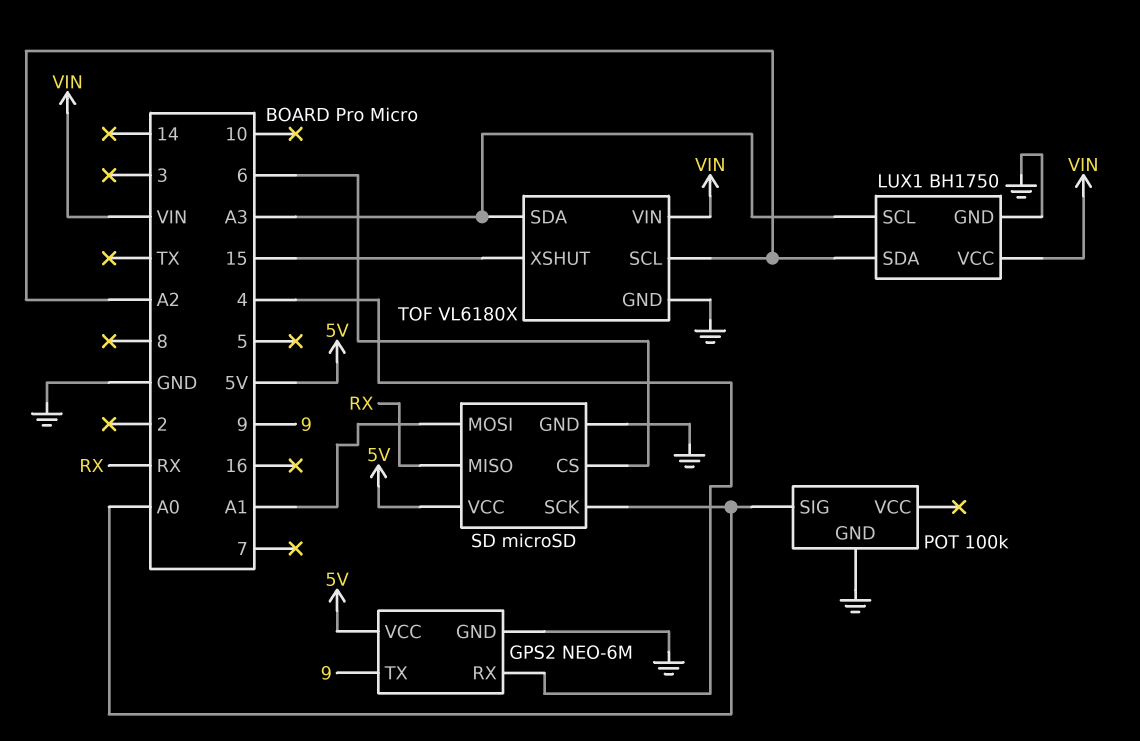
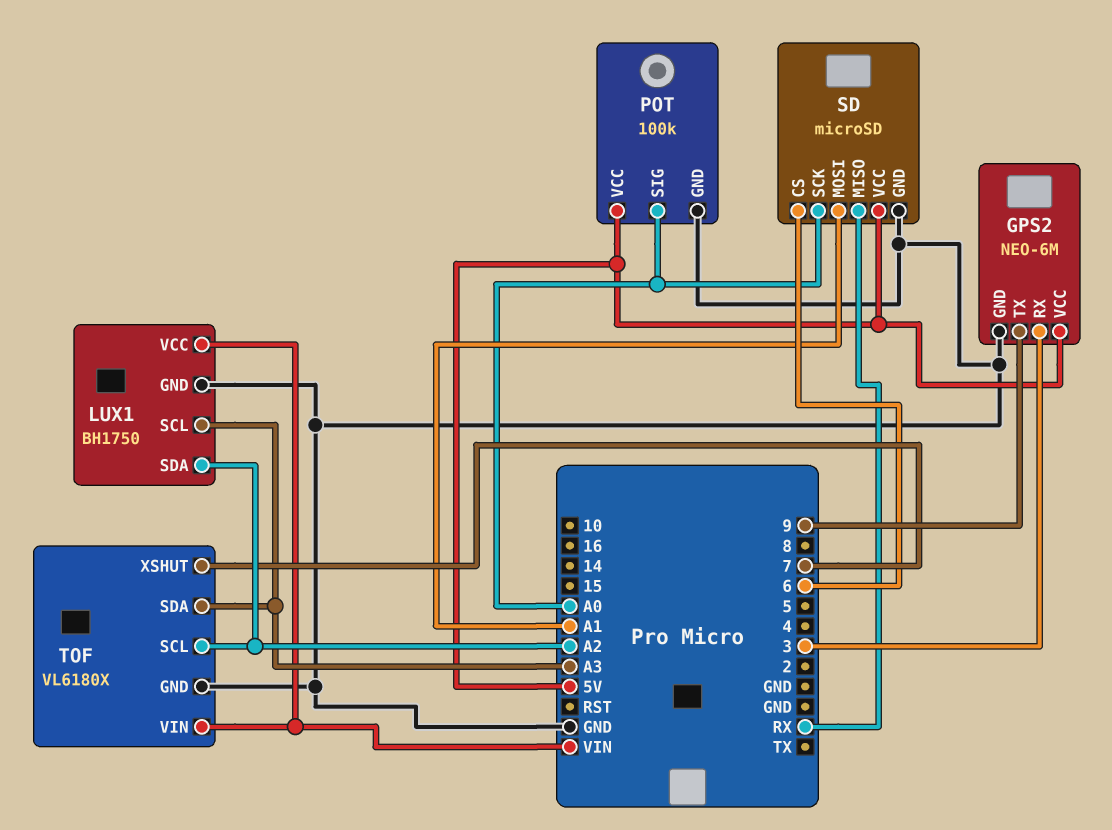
GPS2 pin RX: 4 -> 3
POT pin VCC: none -> 5V
TOF pin XSHUT: 15 -> 7

